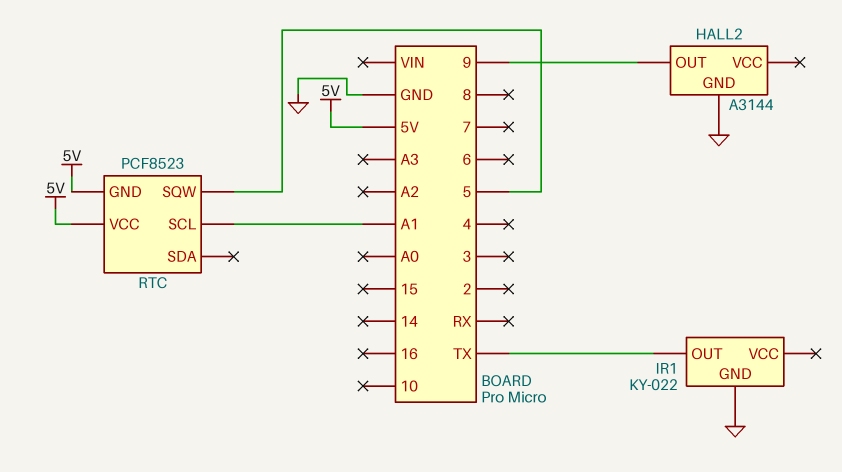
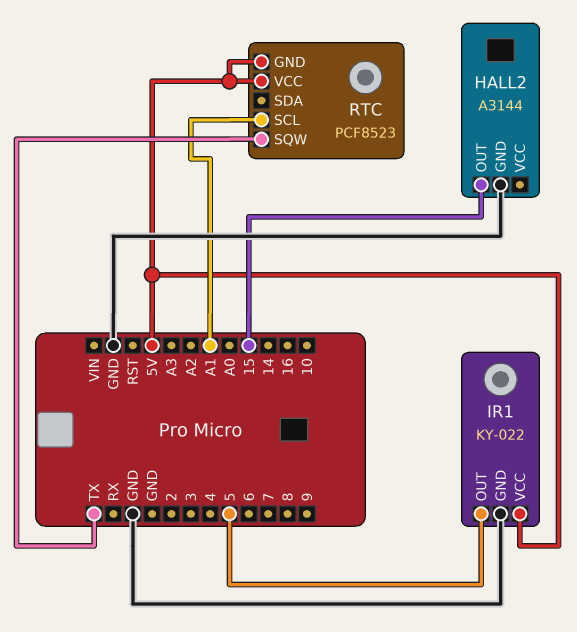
HALL2 pin OUT: 9 -> 15
IR1 pin OUT: TX -> 5
IR1 pin VCC: none -> 5V
RTC pin SQW: 5 -> TX

